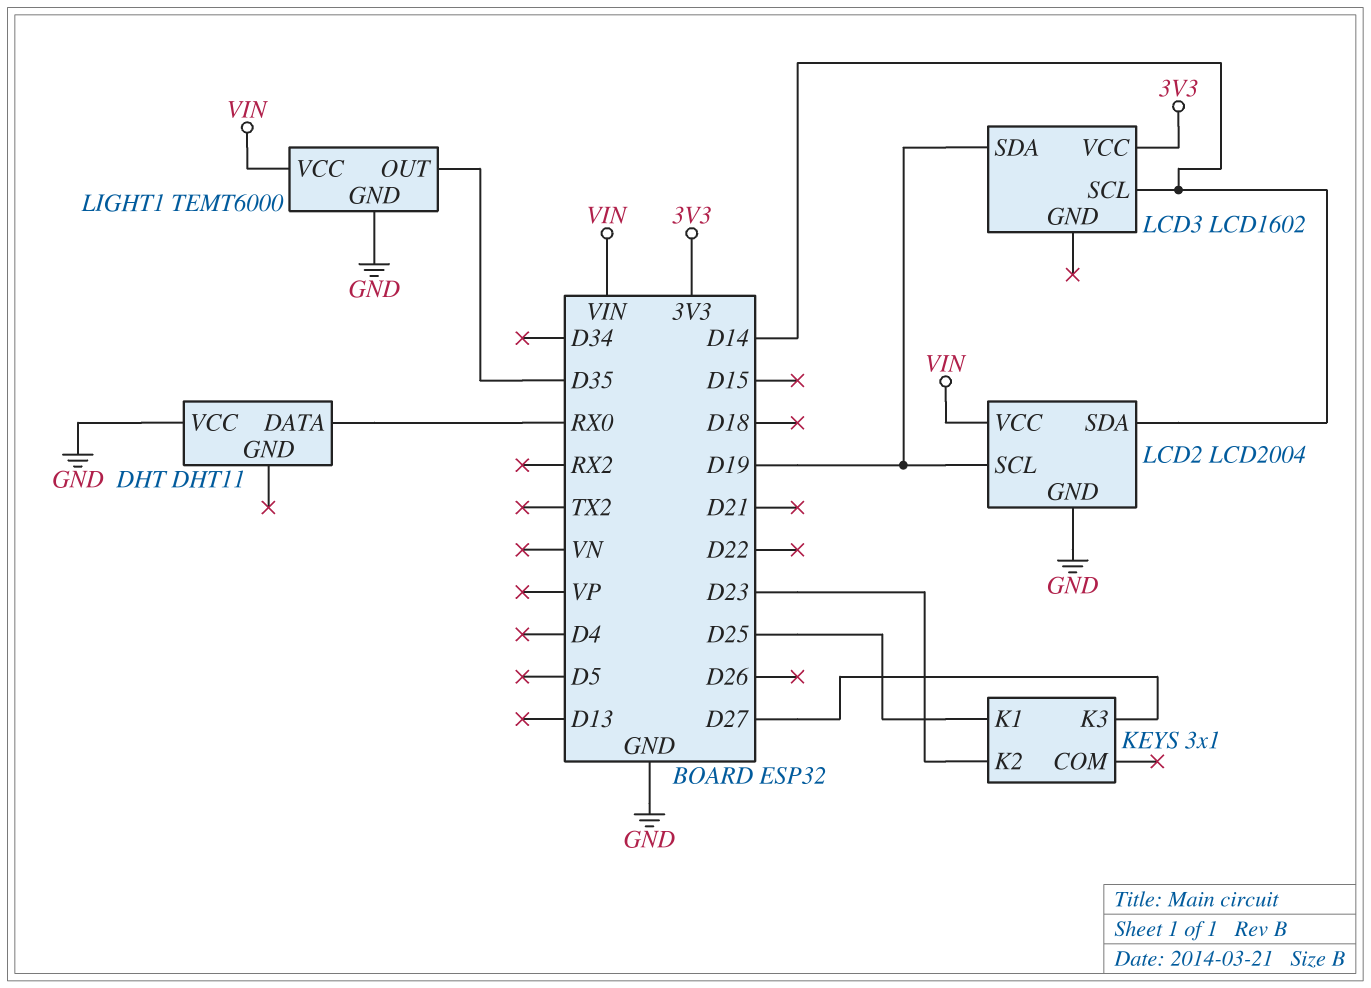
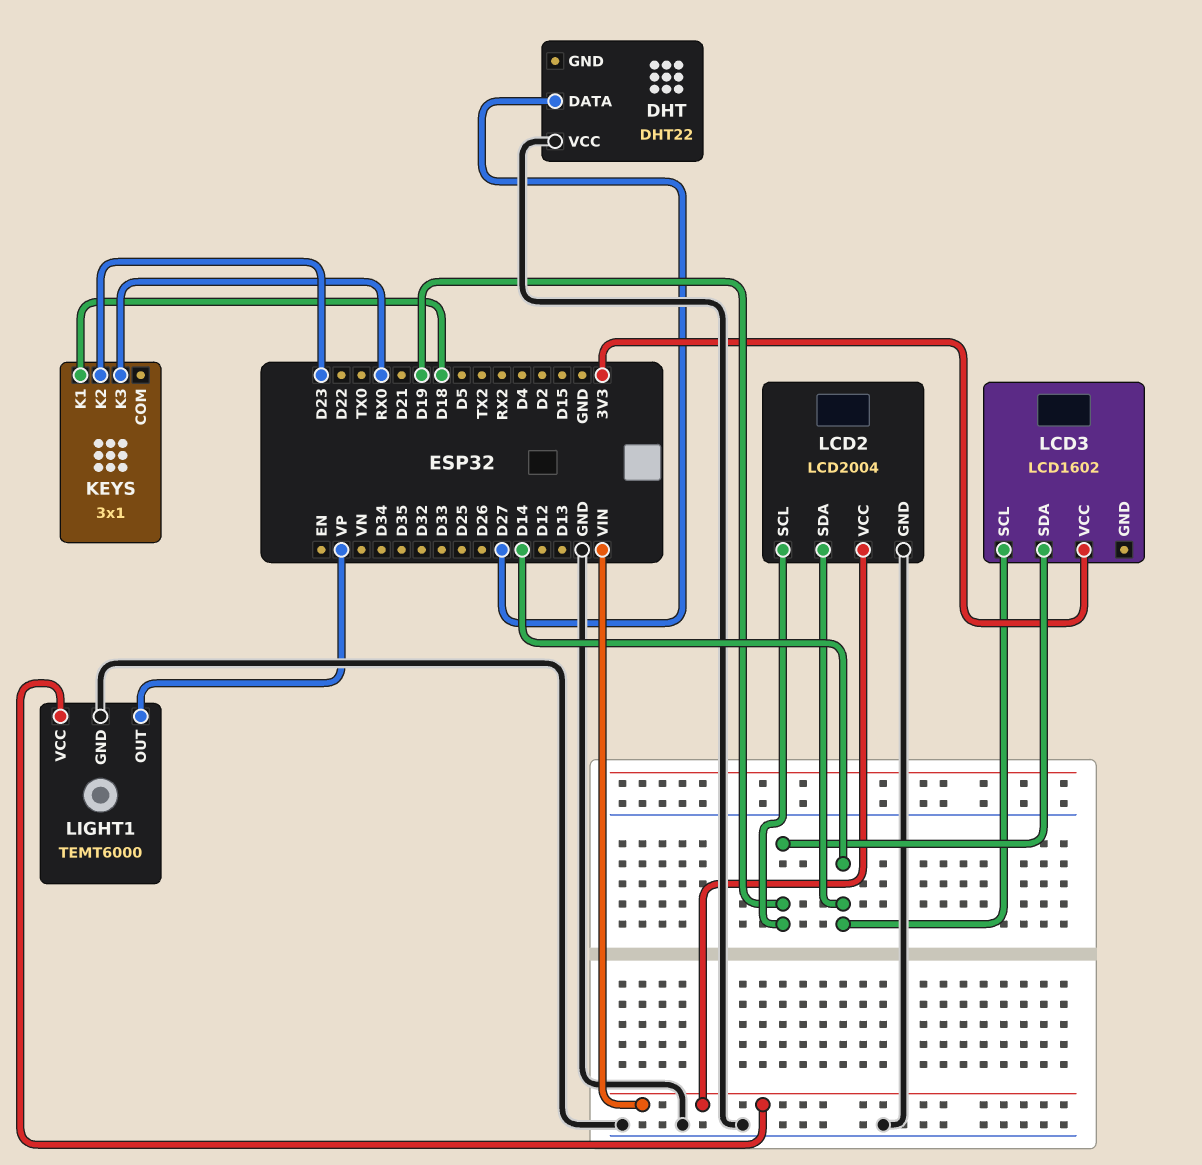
DHT: DHT11 -> DHT22
DHT pin DATA: RX0 -> D27
KEYS pin K1: D25 -> D18
KEYS pin K3: D27 -> RX0
LIGHT1 pin OUT: D35 -> VP

